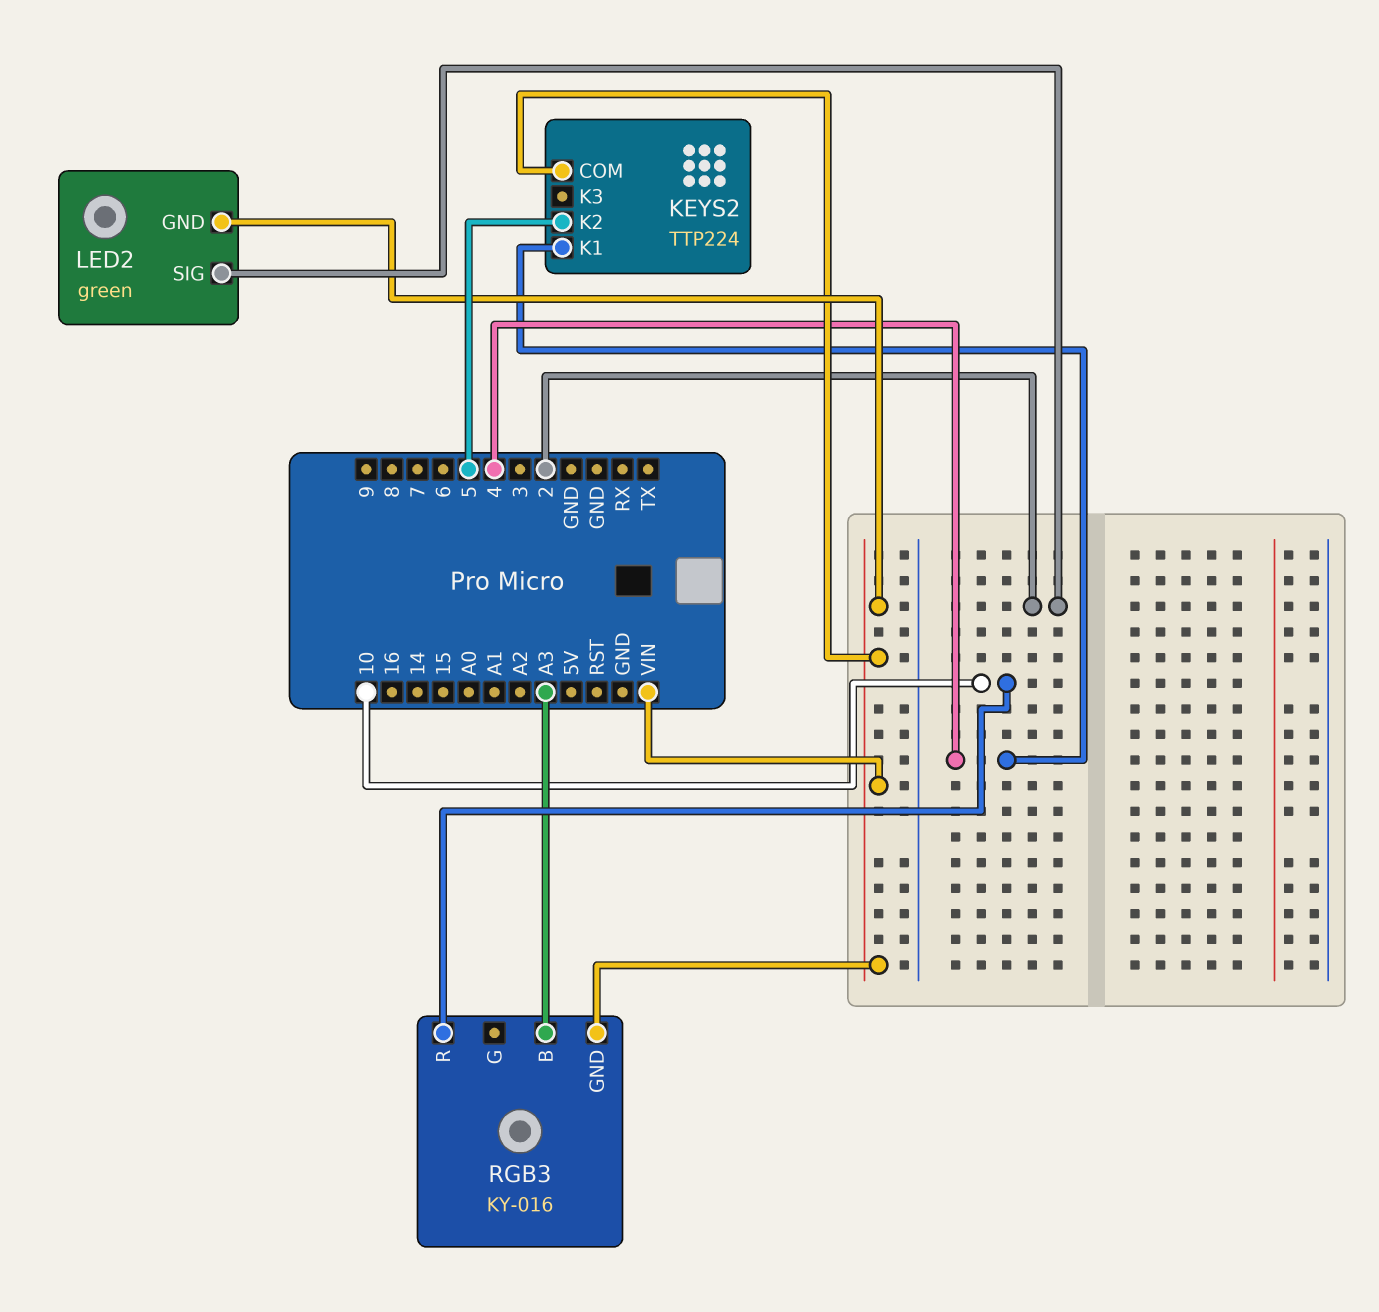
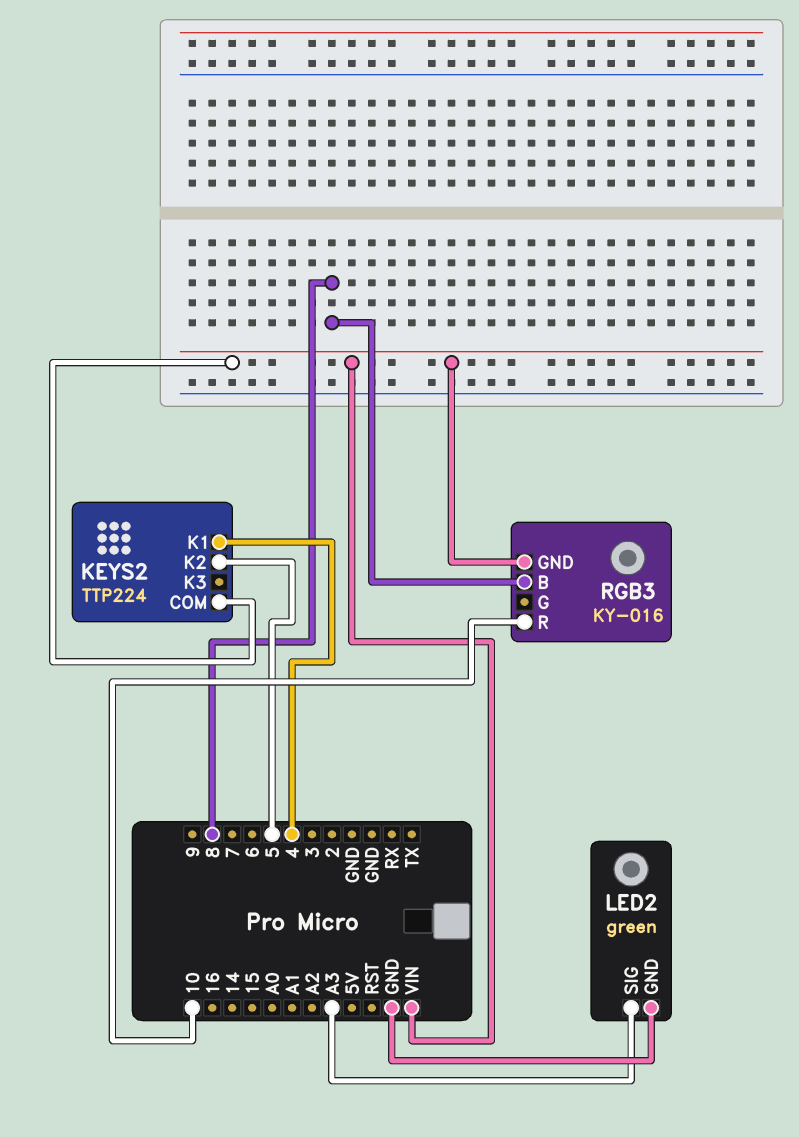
LED2 pin GND: VIN -> GND
LED2 pin SIG: 2 -> A3
RGB3 pin B: A3 -> 8

